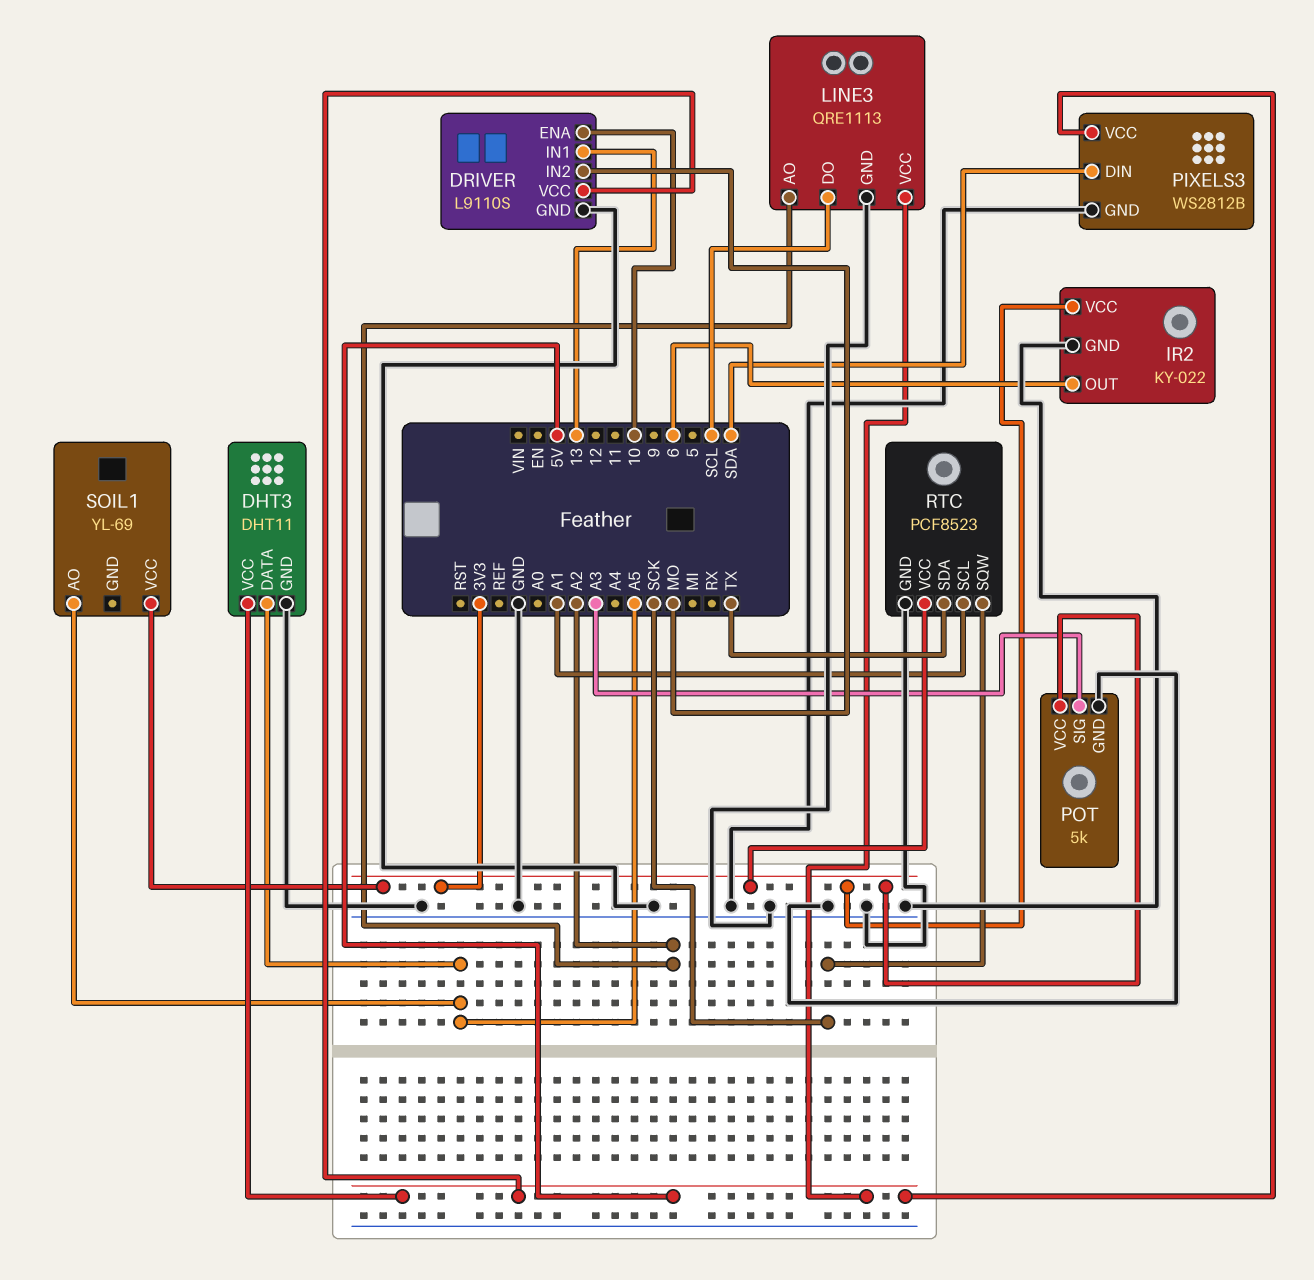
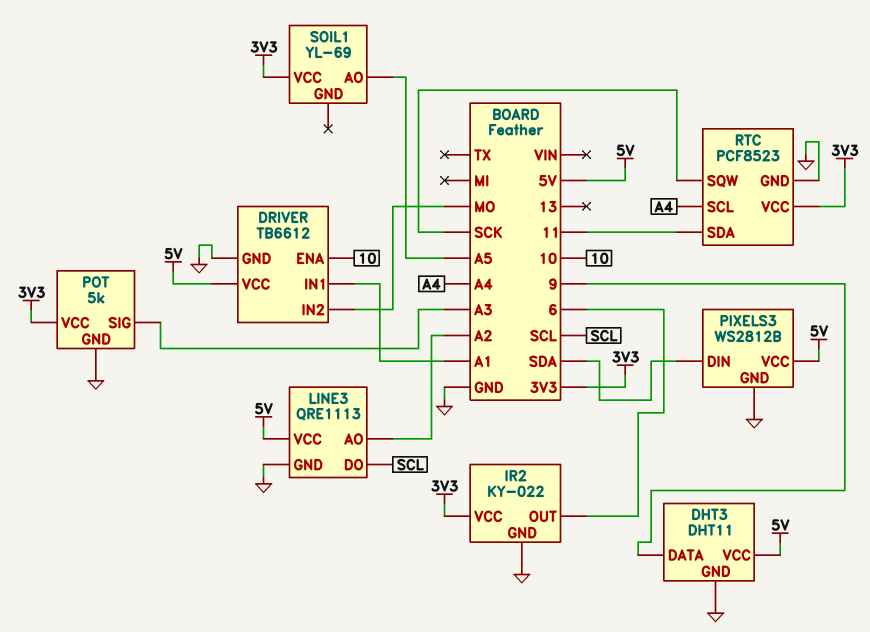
DHT3 pin DATA: A5 -> 9
DRIVER: L9110S -> TB6612
DRIVER pin IN1: 13 -> A1
RTC pin SCL: A1 -> A4
RTC pin SDA: TX -> 11

